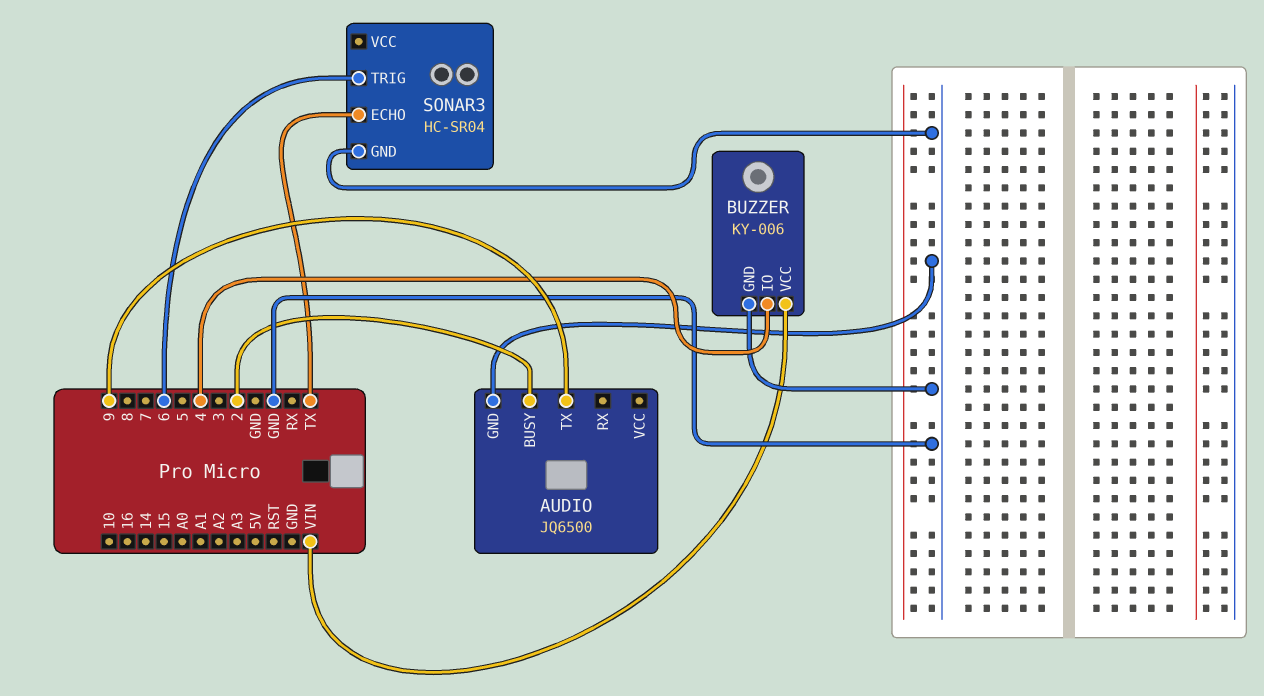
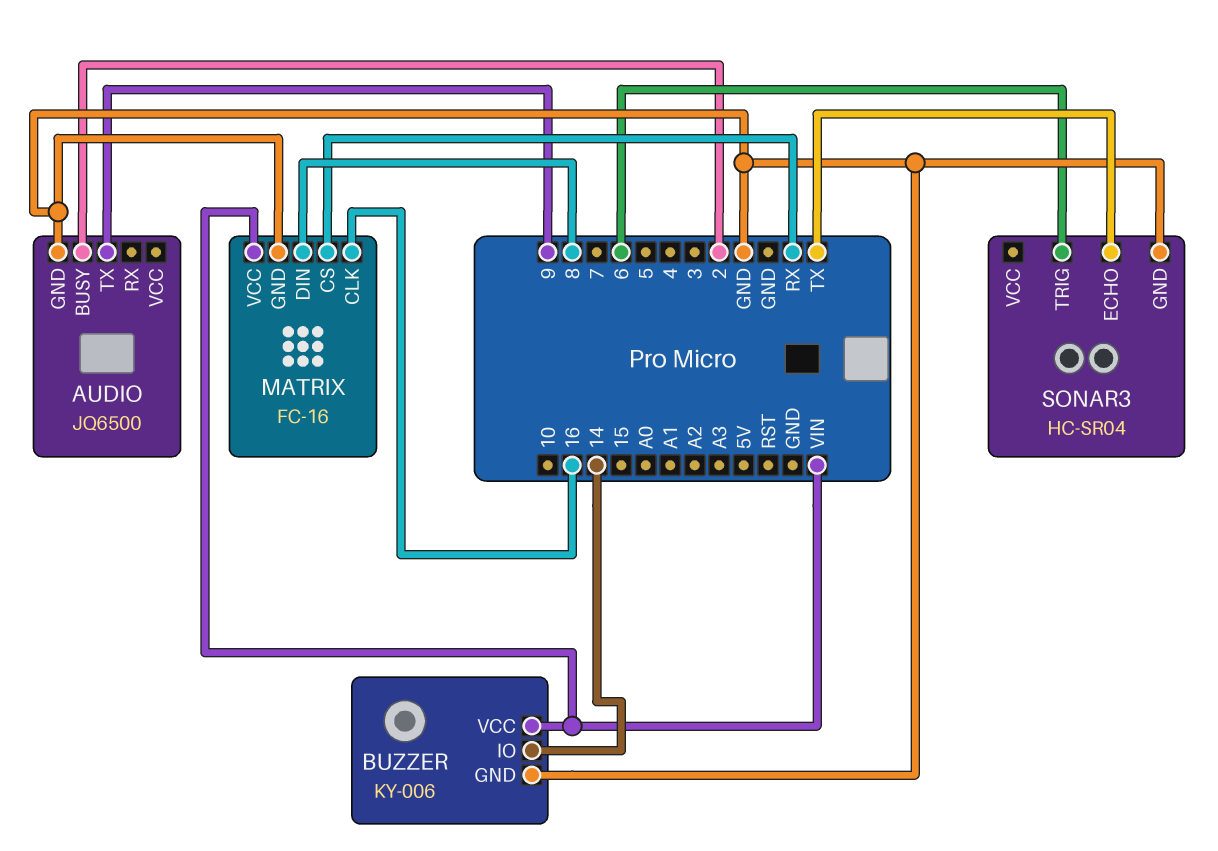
BUZZER pin IO: 4 -> 14
MATRIX: none -> FC-16
MATRIX pin CLK: none -> 16
MATRIX pin CS: none -> RX
MATRIX pin DIN: none -> 8
MATRIX pin GND: none -> GND
MATRIX pin VCC: none -> VIN

